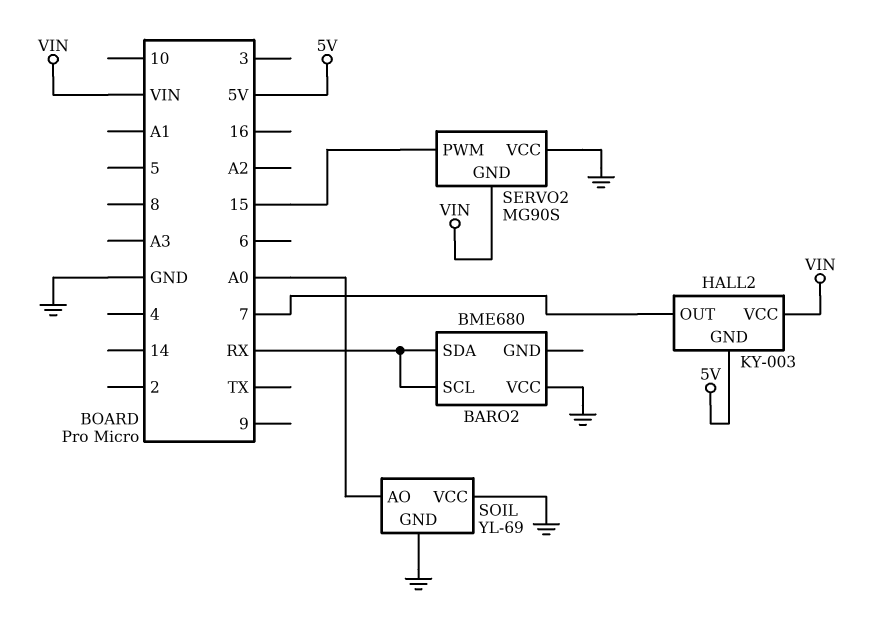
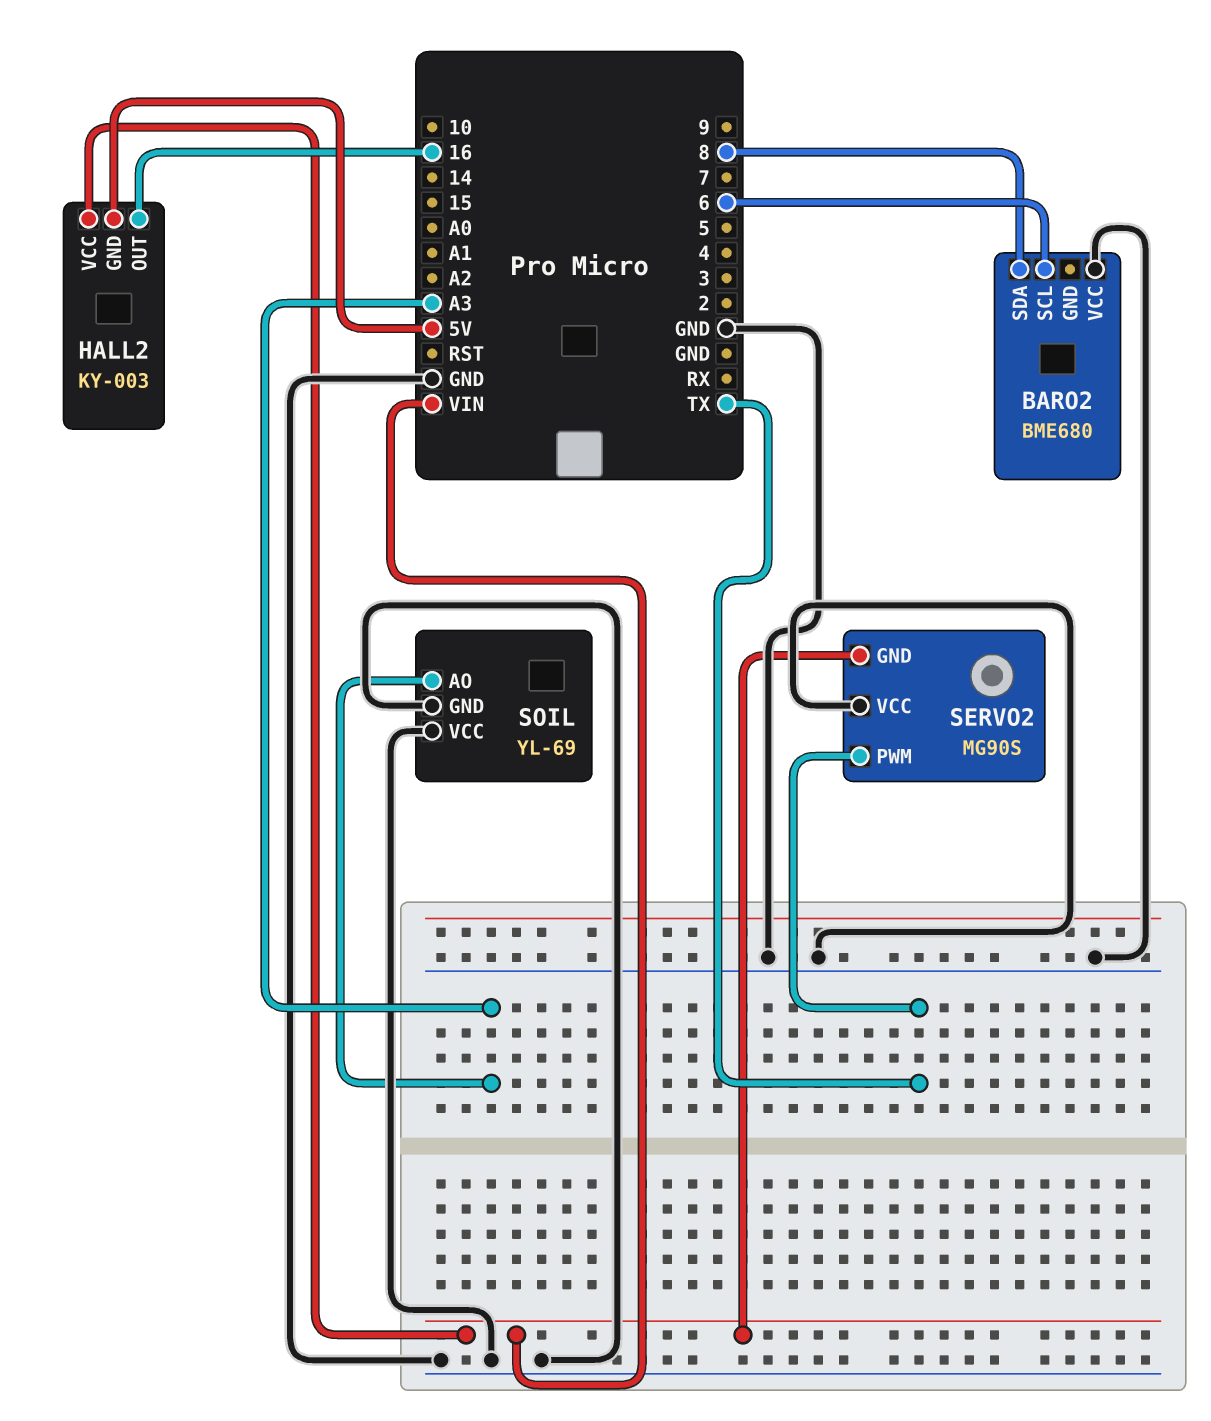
BARO2 pin SCL: RX -> 6
BARO2 pin SDA: RX -> 8
HALL2 pin OUT: 7 -> 16
SERVO2 pin PWM: 15 -> TX
SOIL pin AO: A0 -> A3

